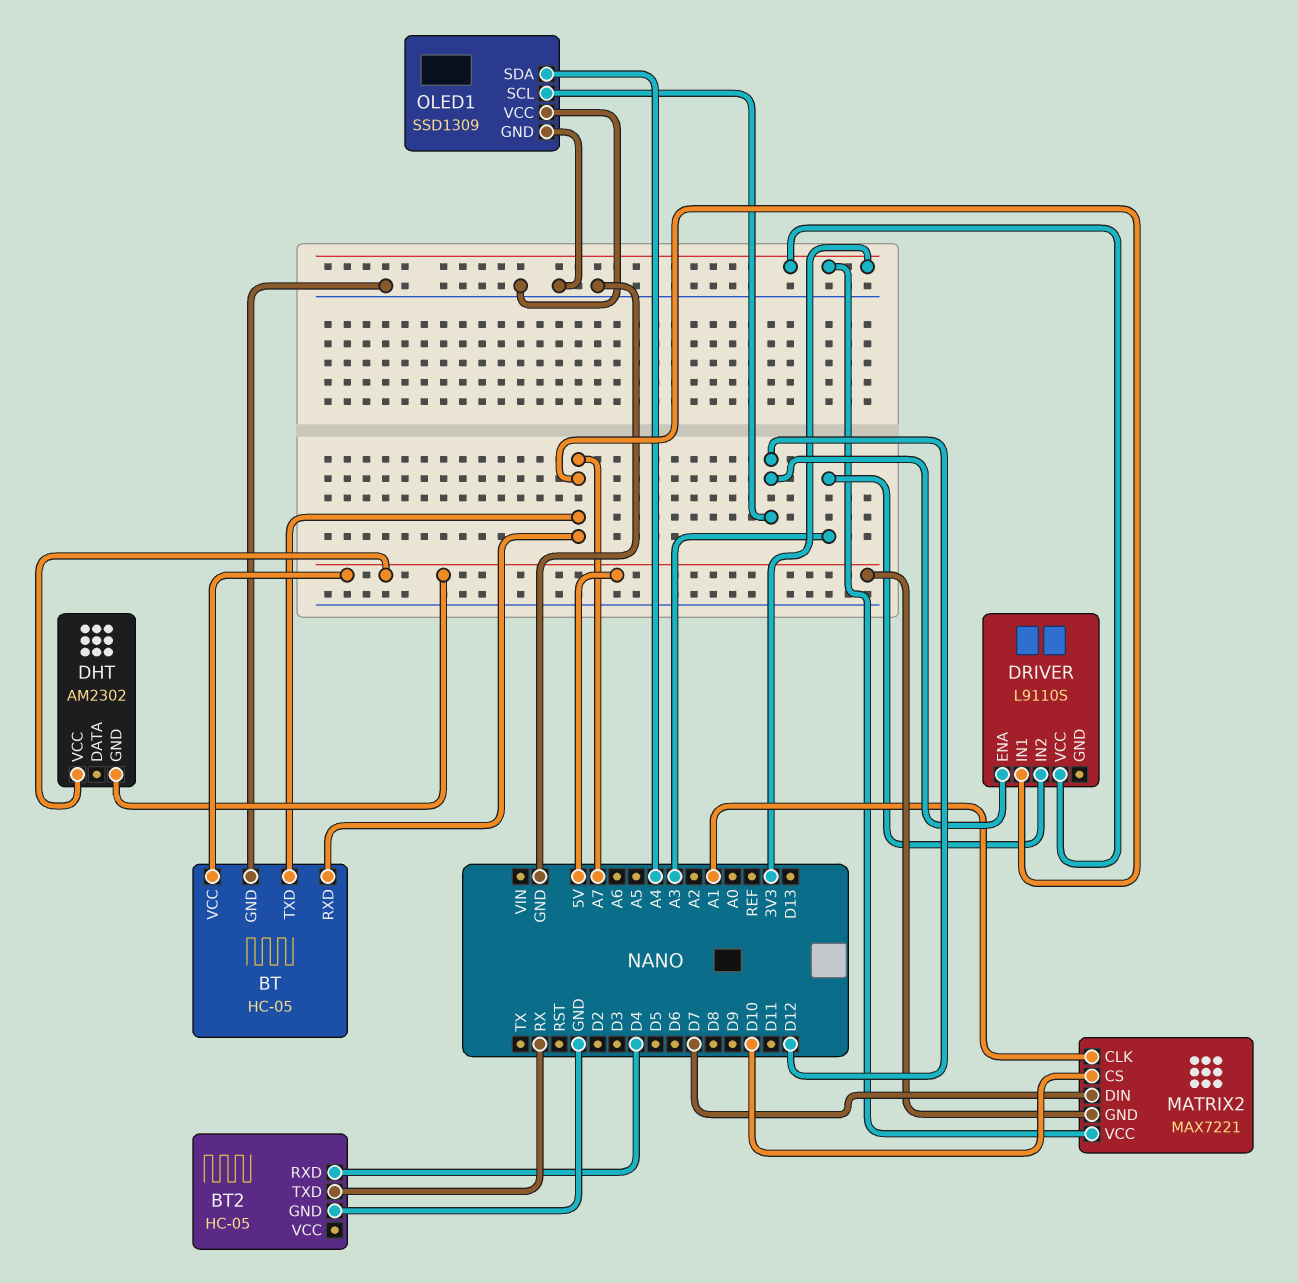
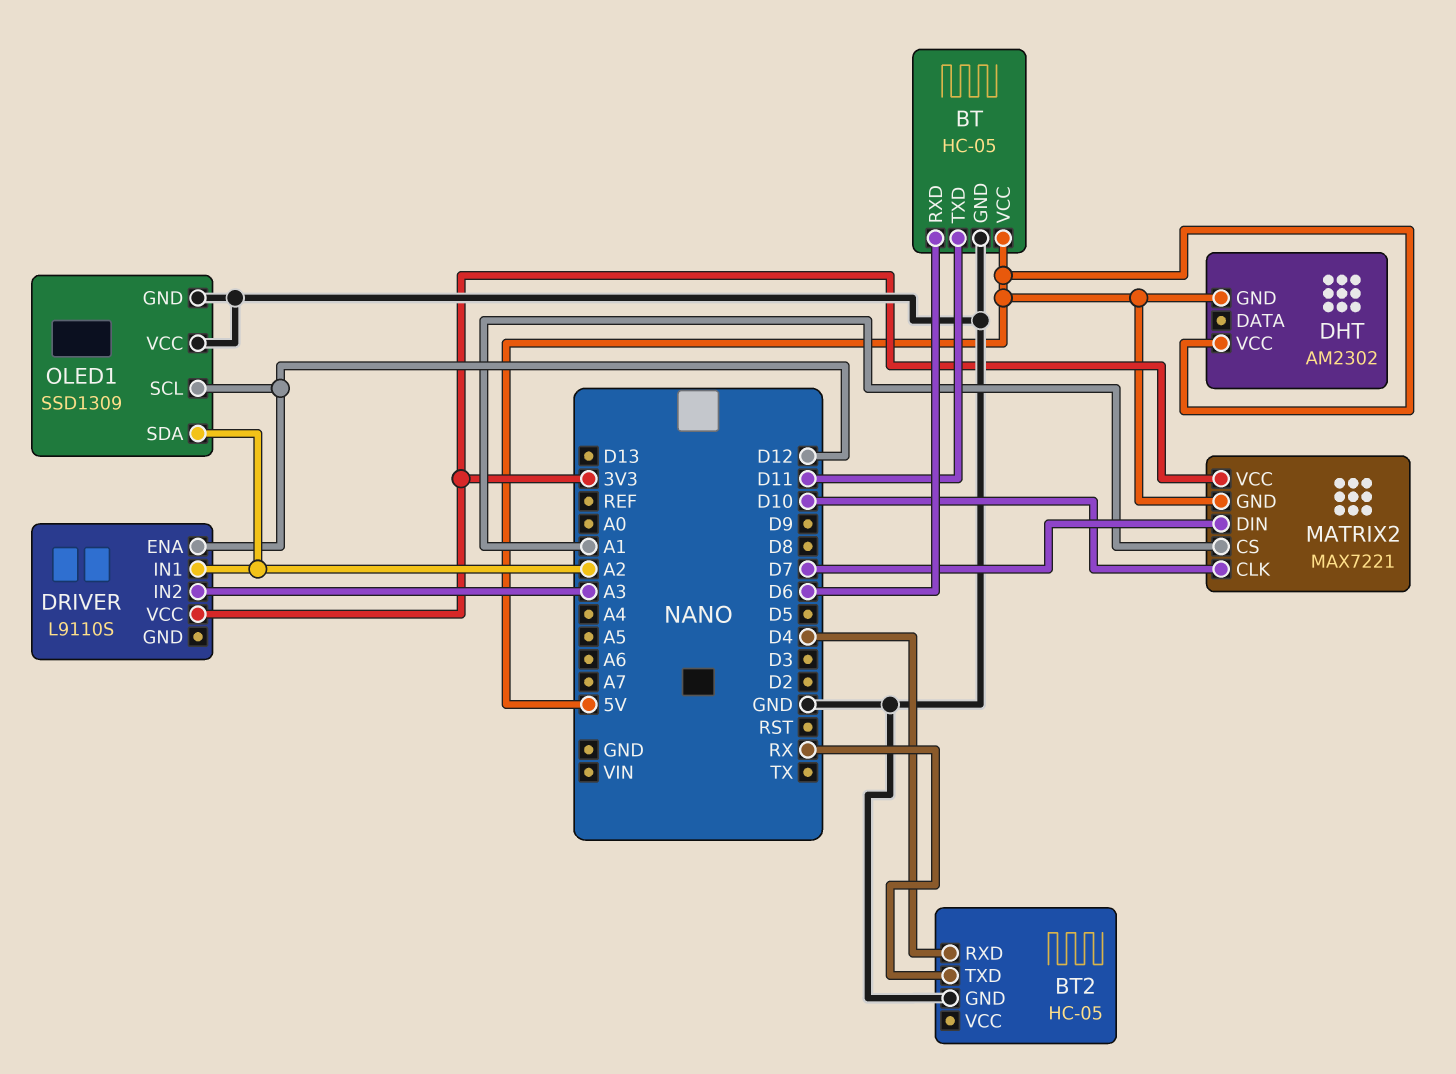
BT pin RXD: A7 -> D6
BT pin TXD: A7 -> D11
DRIVER pin IN1: A7 -> A2
MATRIX2 pin CLK: A1 -> D10
MATRIX2 pin CS: D10 -> A1
OLED1 pin SDA: A4 -> A2

